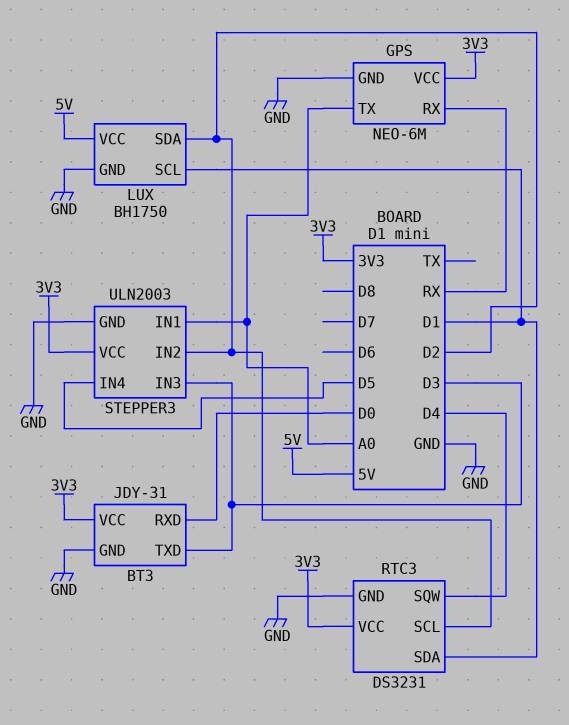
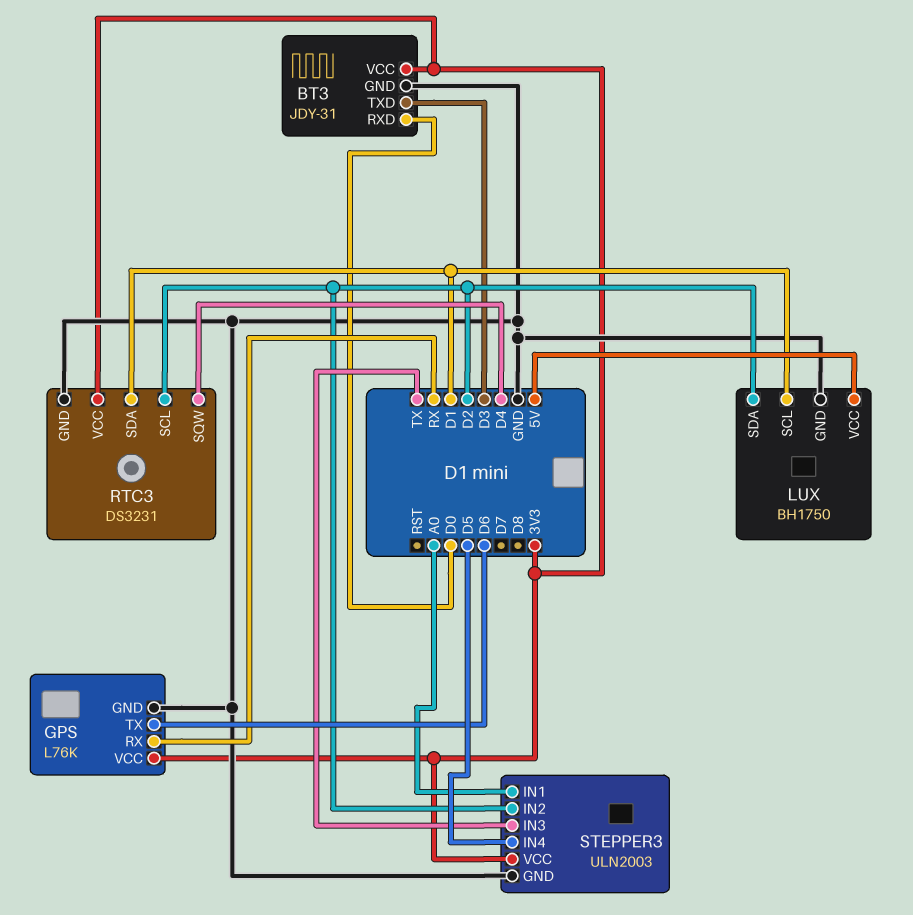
GPS: NEO-6M -> L76K
GPS pin TX: A0 -> D6
STEPPER3 pin IN3: D3 -> TX

